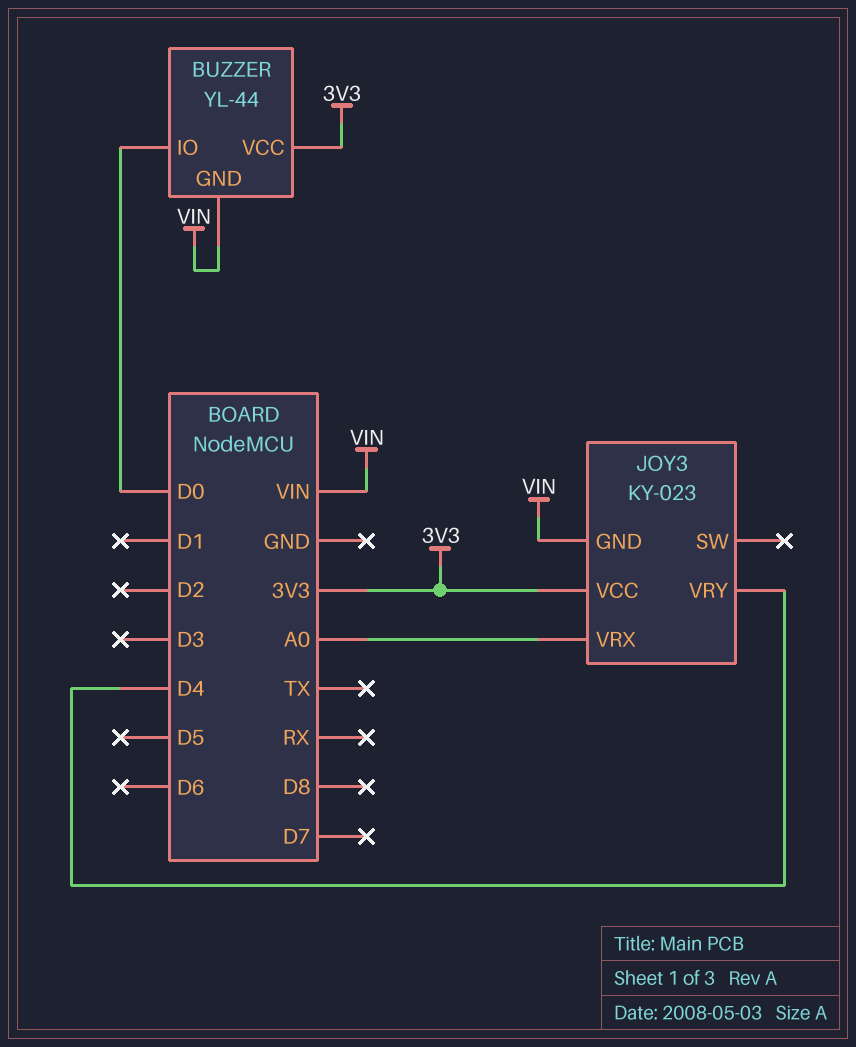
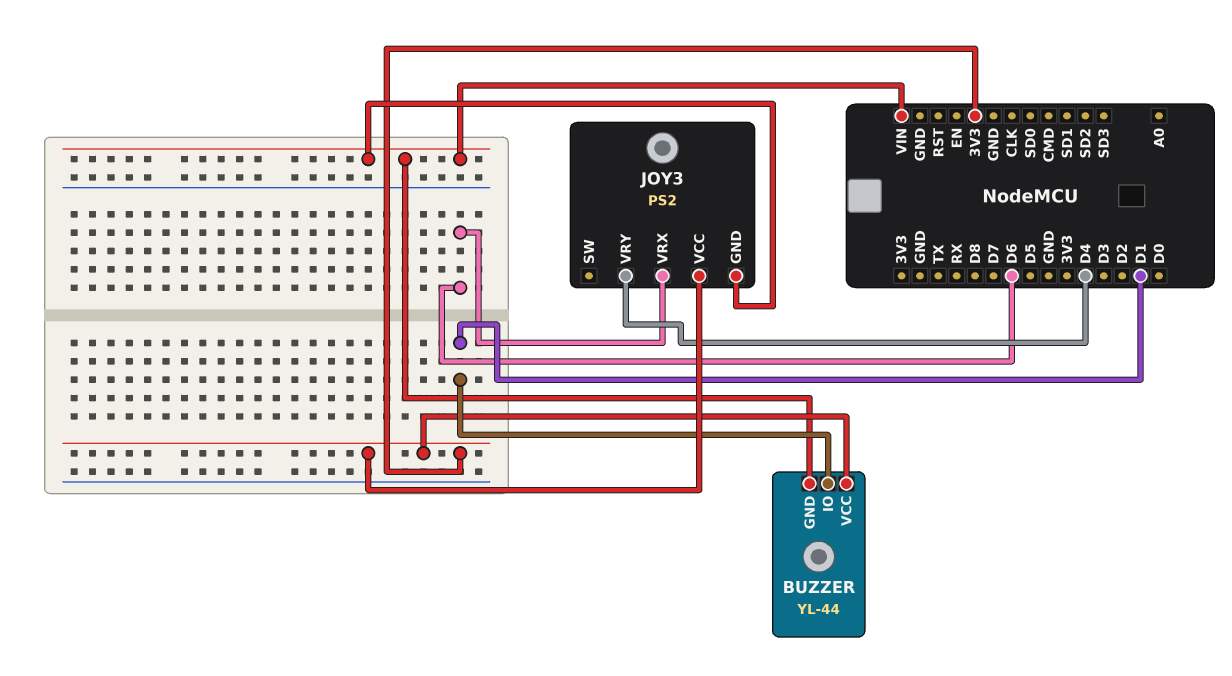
BUZZER pin IO: D0 -> D1
JOY3: KY-023 -> PS2
JOY3 pin VRX: A0 -> D6

